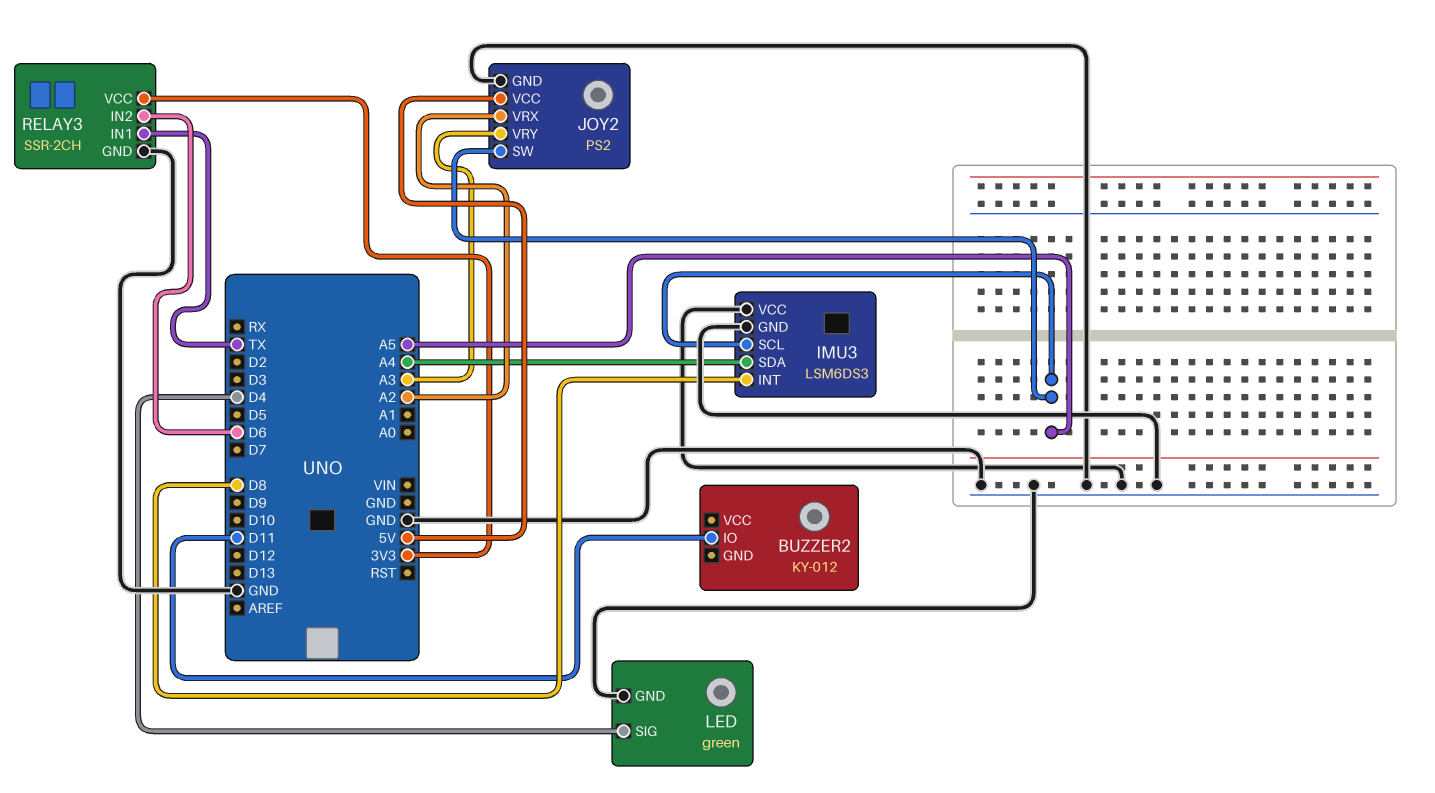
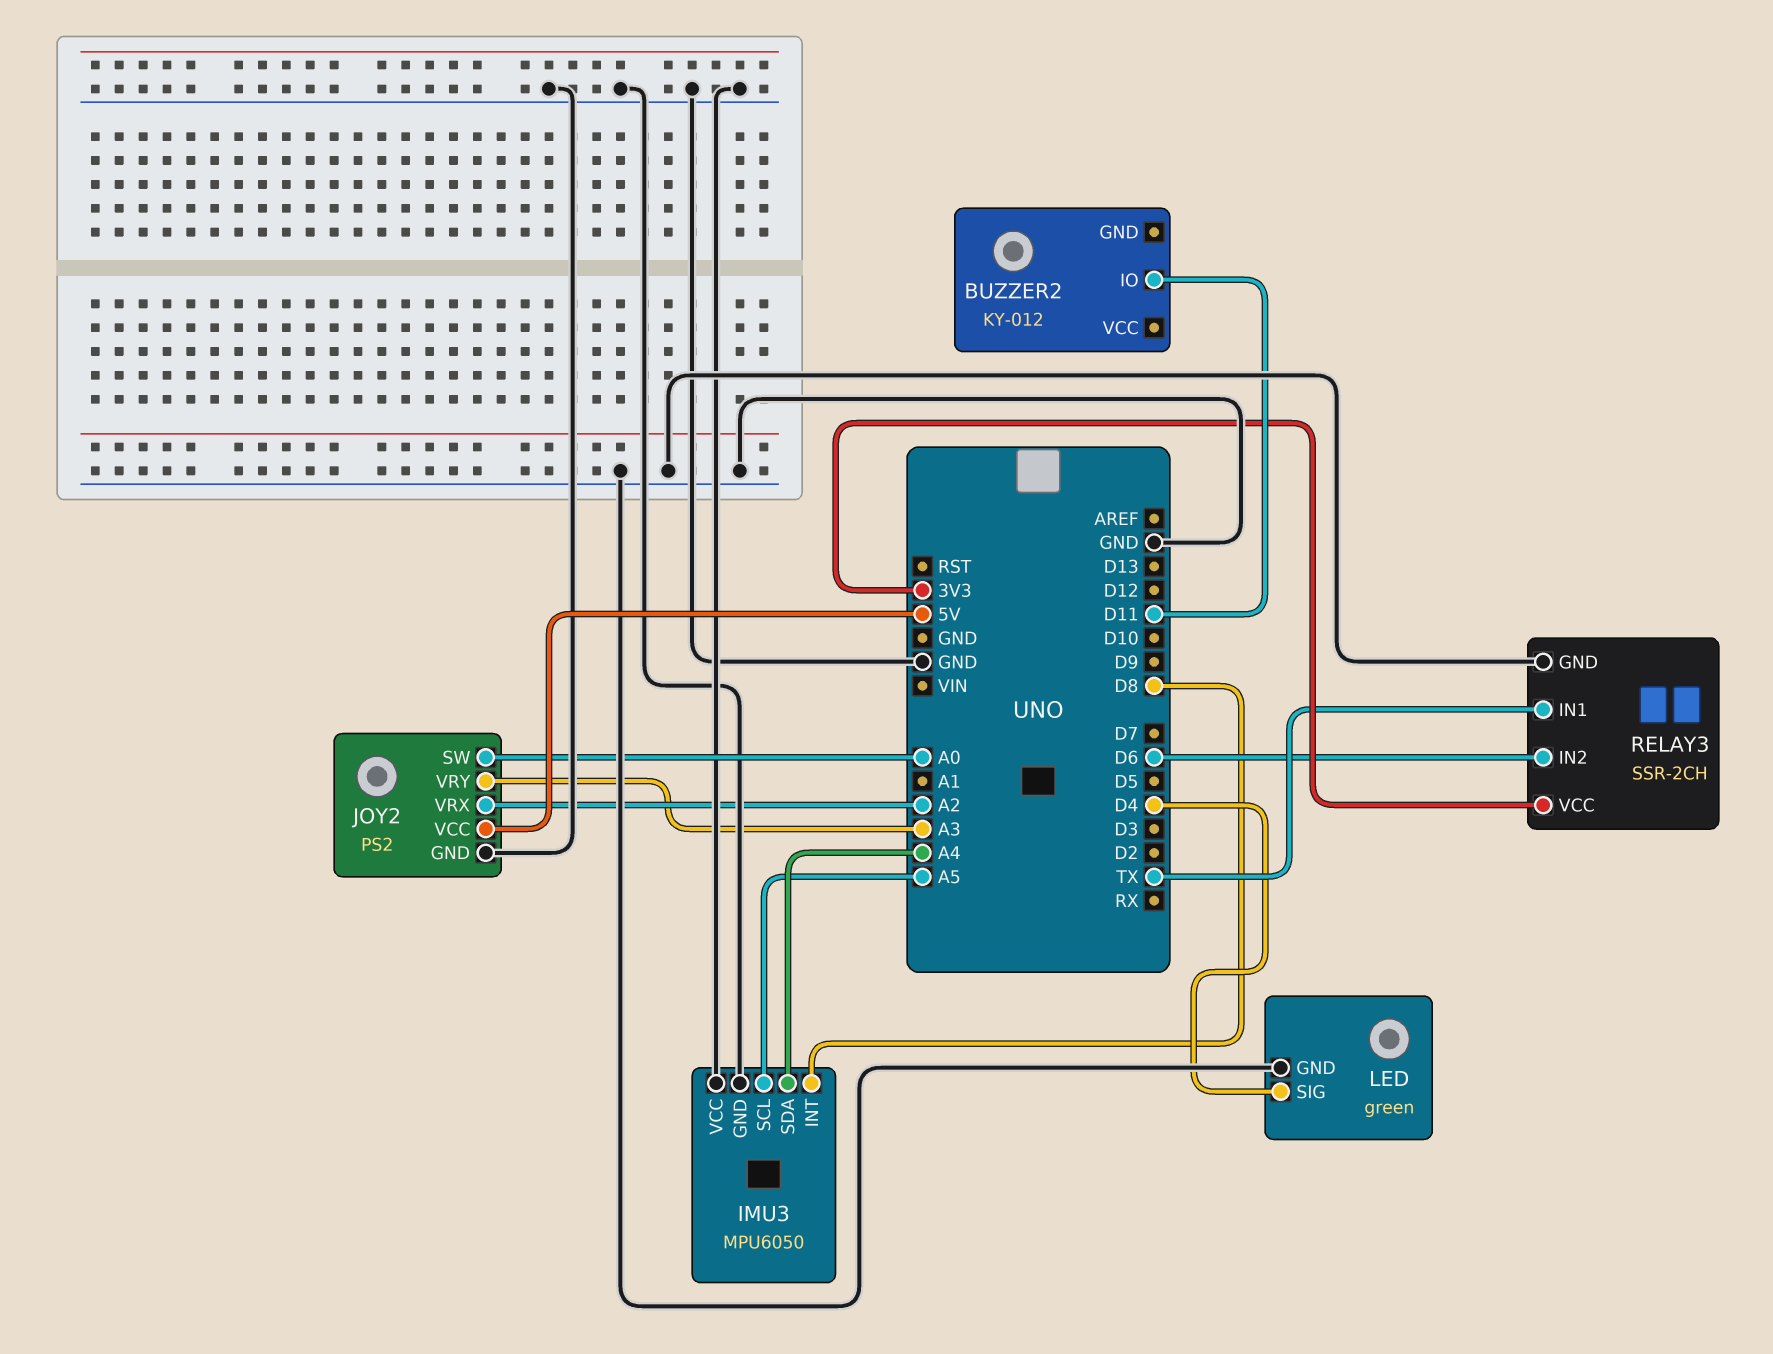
IMU3: LSM6DS3 -> MPU6050
JOY2 pin SW: A5 -> A0

